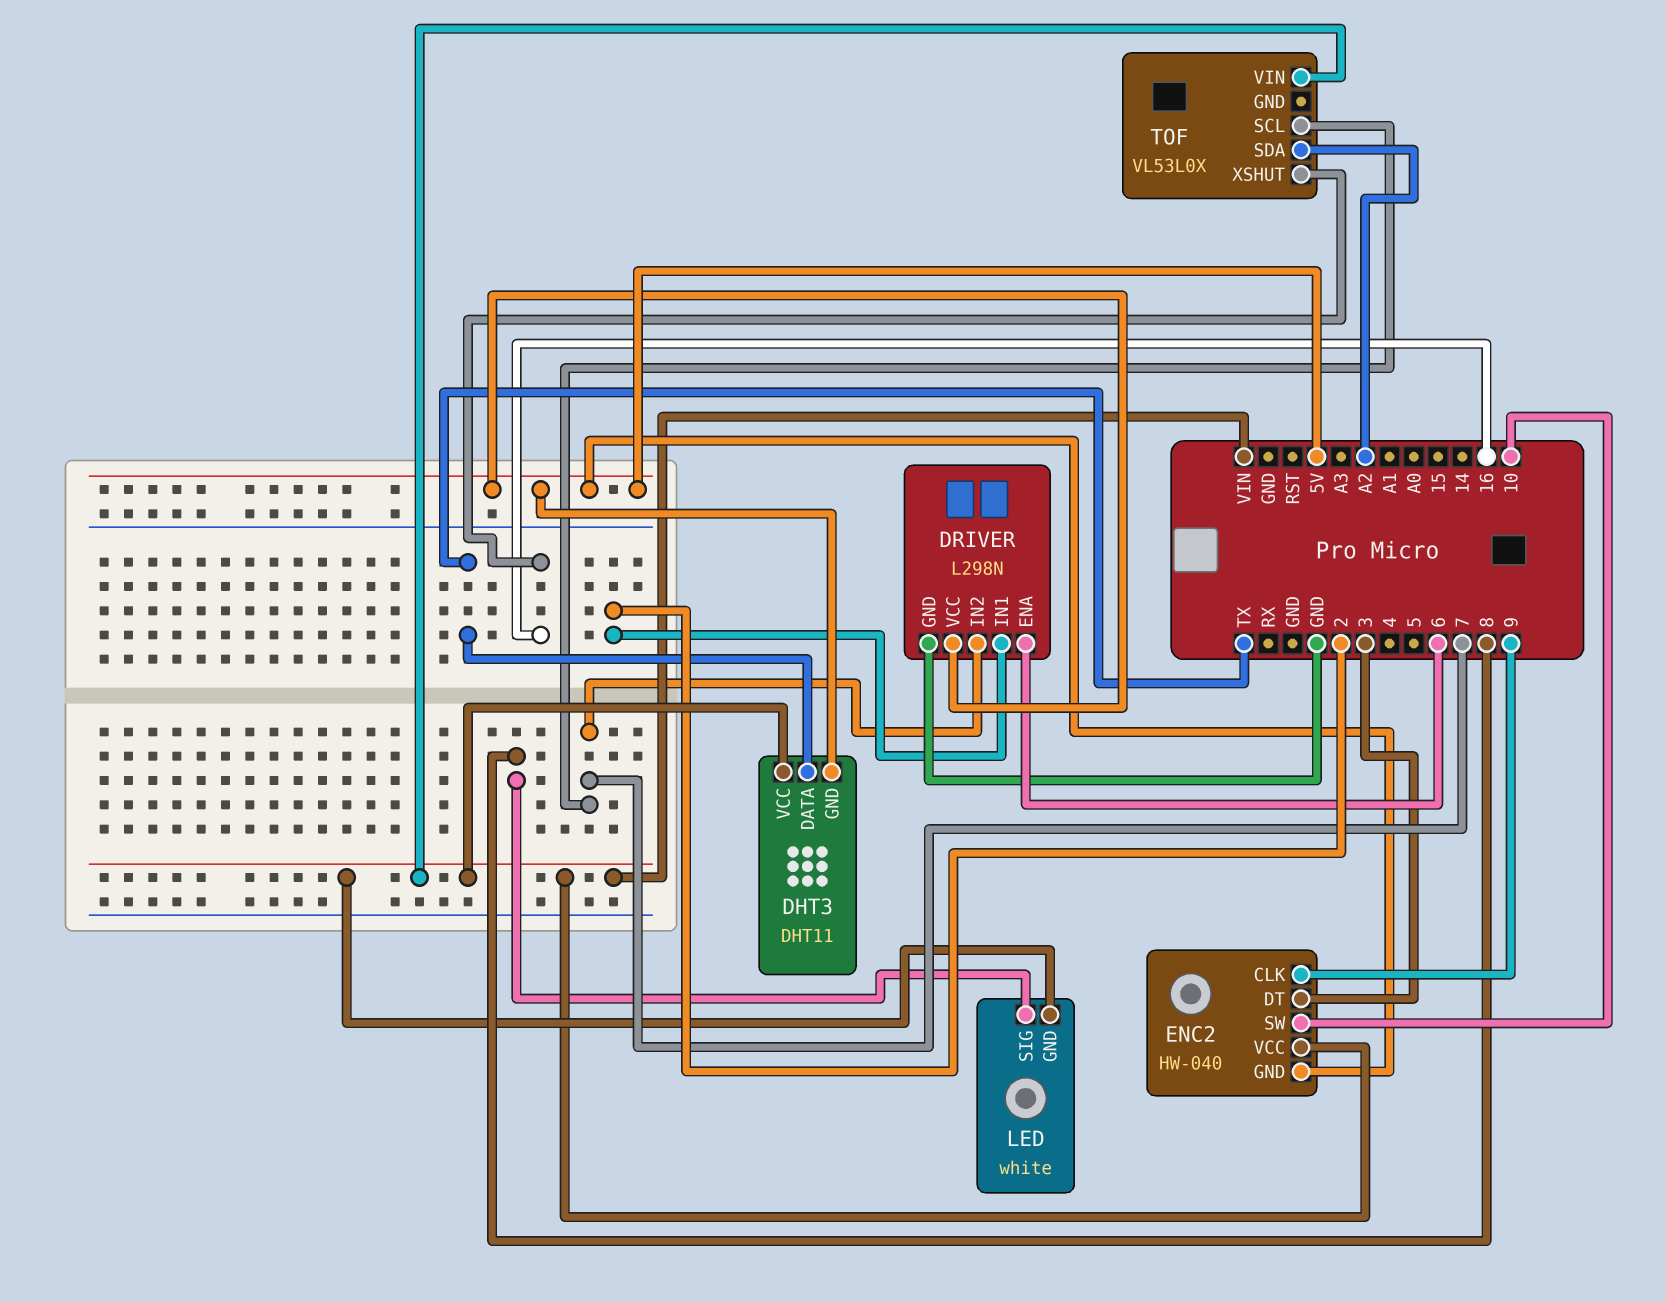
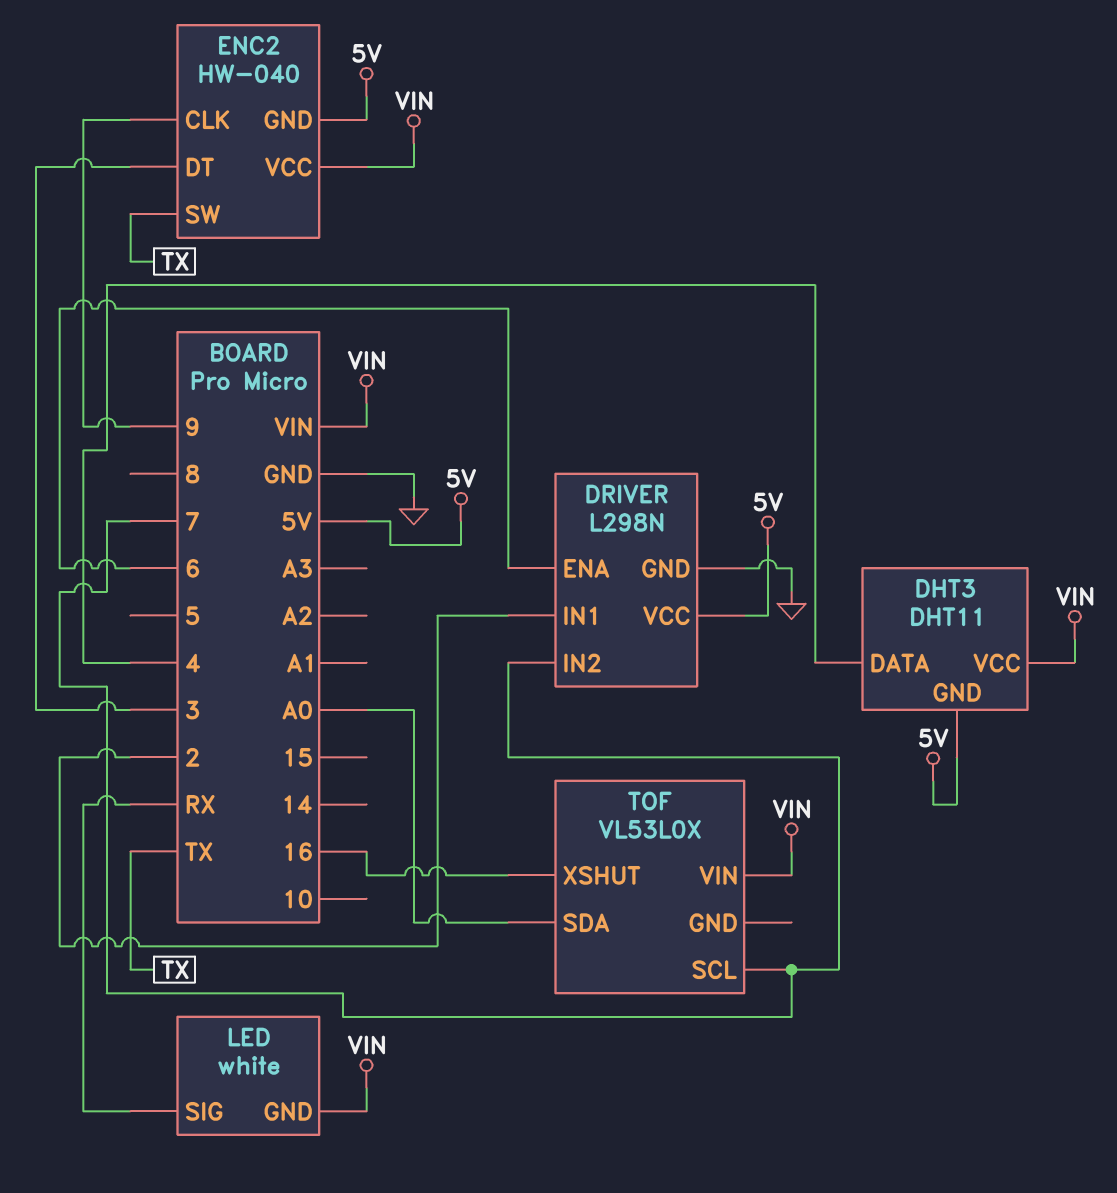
DHT3 pin DATA: TX -> 4
ENC2 pin SW: 10 -> TX
LED pin SIG: 8 -> RX
TOF pin SDA: A2 -> A0

